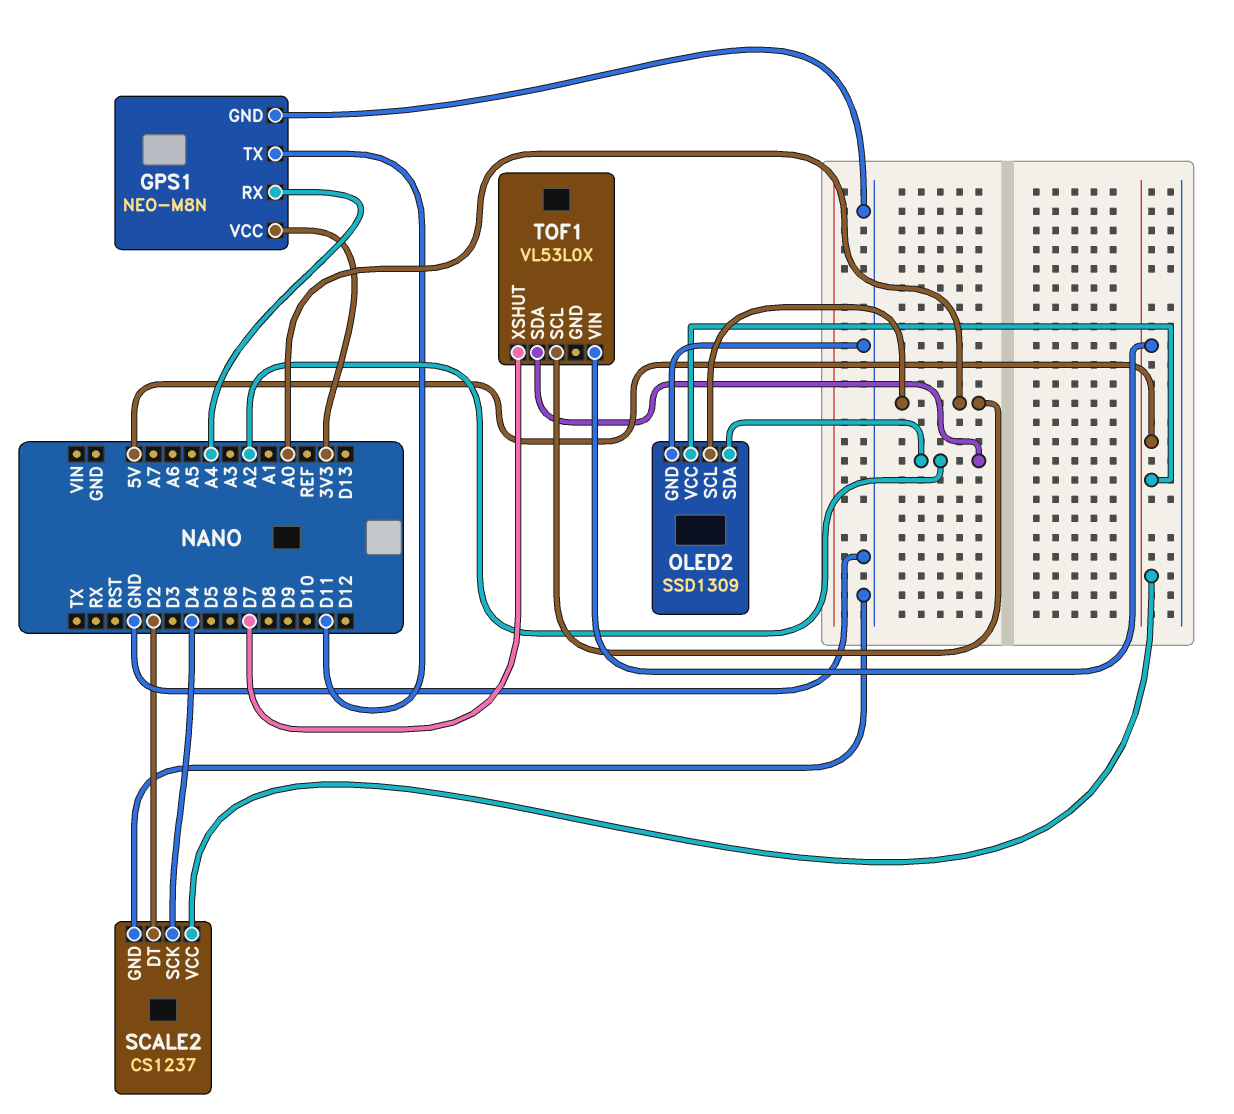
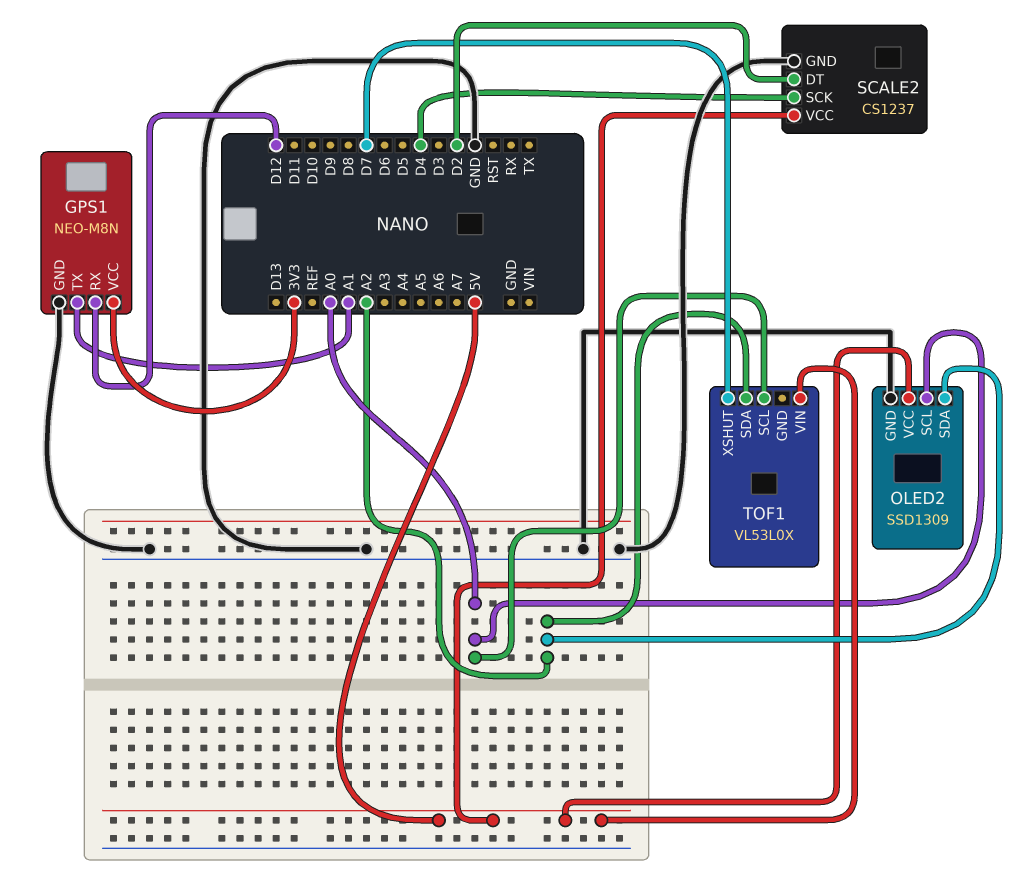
GPS1 pin RX: A4 -> D12
GPS1 pin TX: D11 -> A1

